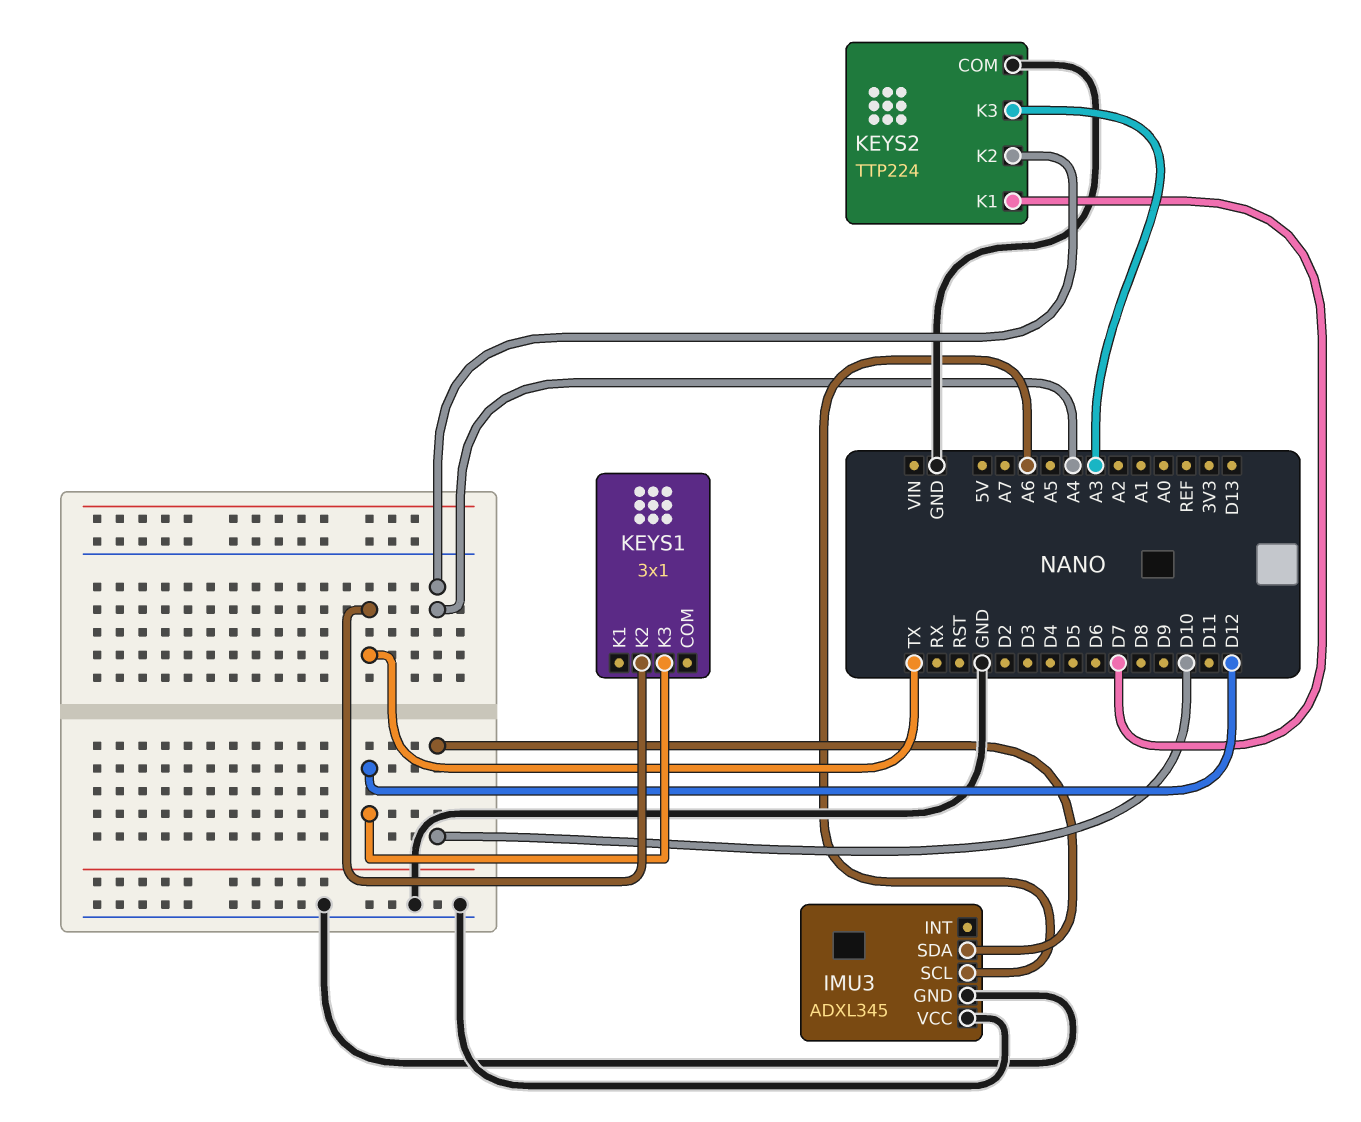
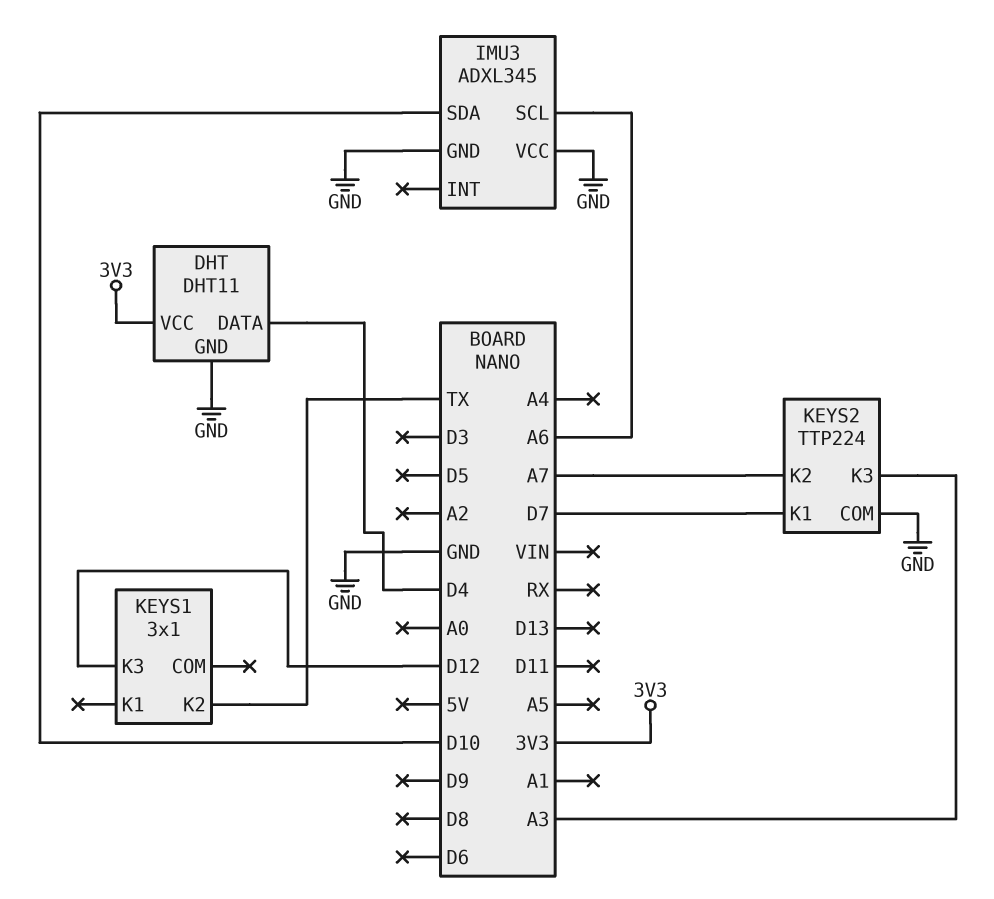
DHT: none -> DHT11
DHT pin DATA: none -> D4
DHT pin GND: none -> GND
DHT pin VCC: none -> 3V3
KEYS2 pin K2: A4 -> A7

